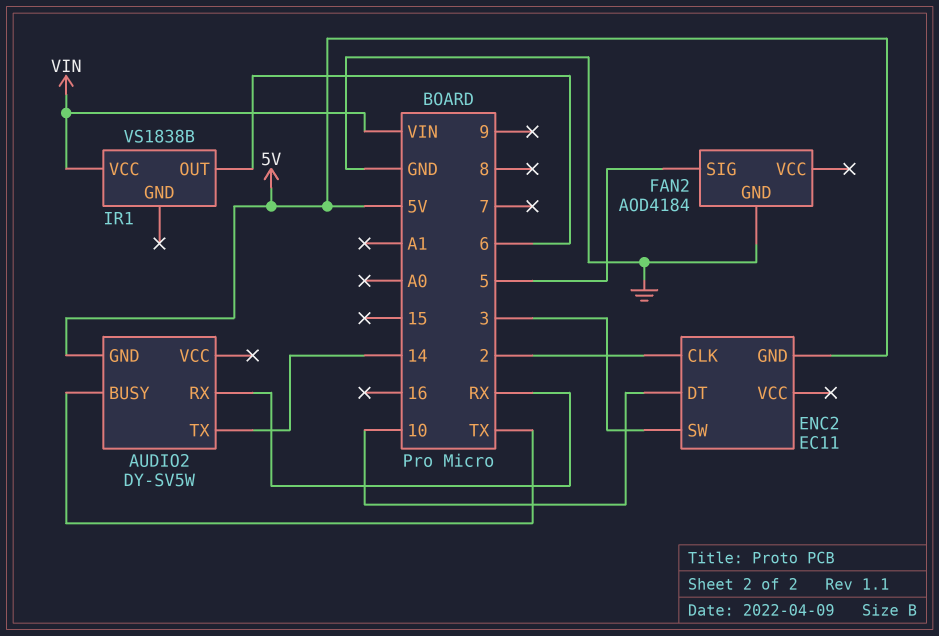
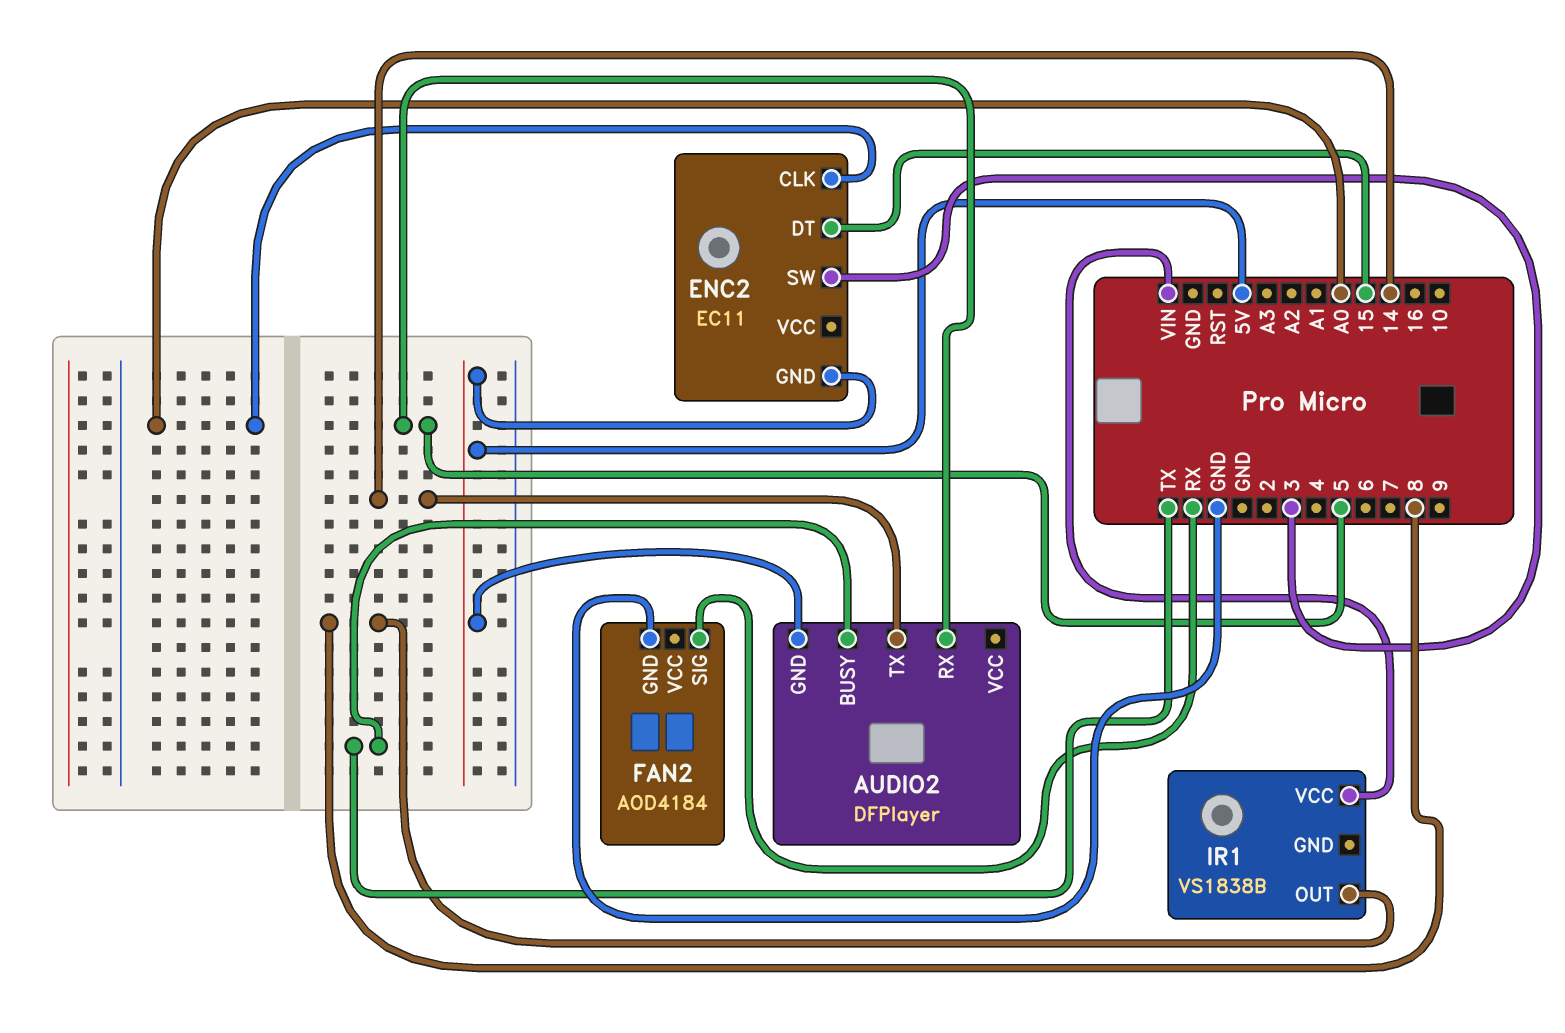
AUDIO2: DY-SV5W -> DFPlayer
AUDIO2 pin RX: RX -> 5
ENC2 pin CLK: 2 -> A0
ENC2 pin DT: 10 -> 15
FAN2 pin SIG: 5 -> RX
IR1 pin OUT: 6 -> 8

